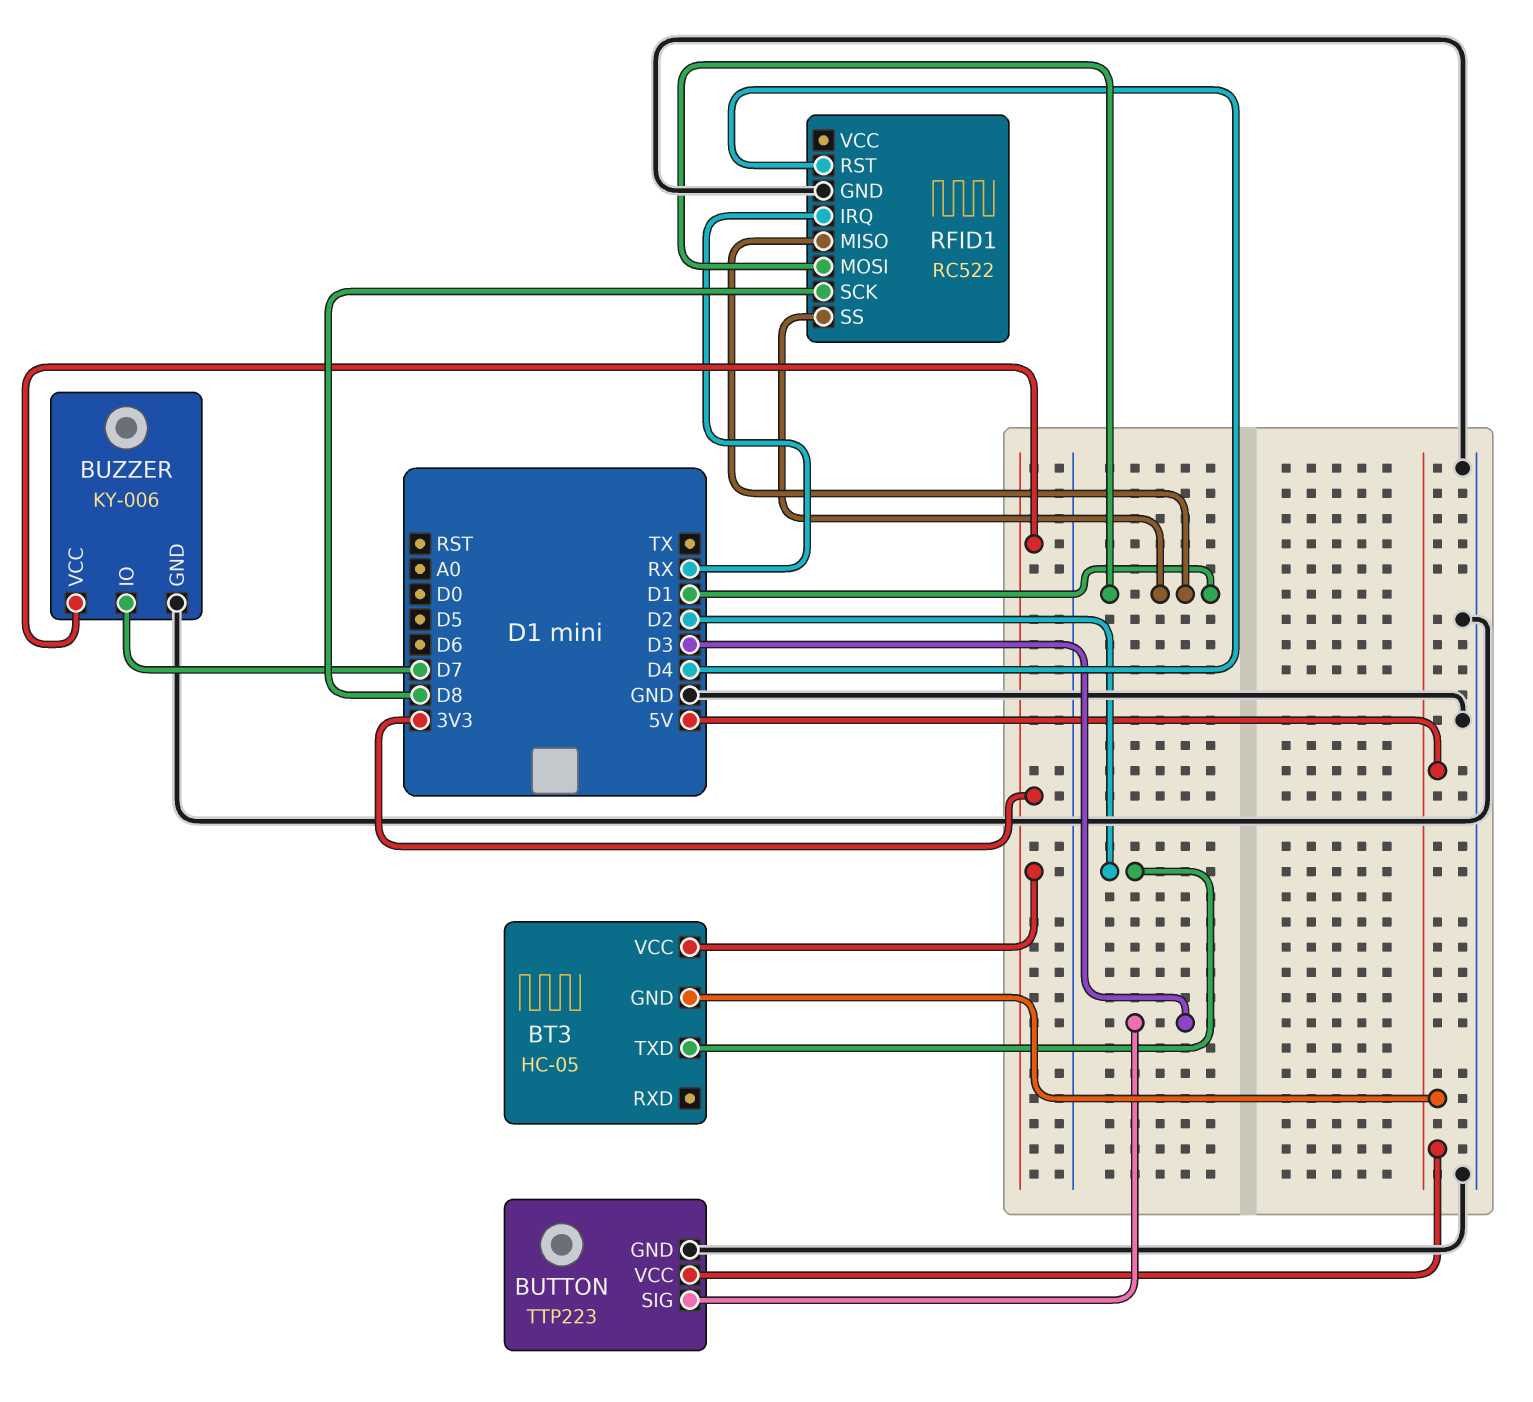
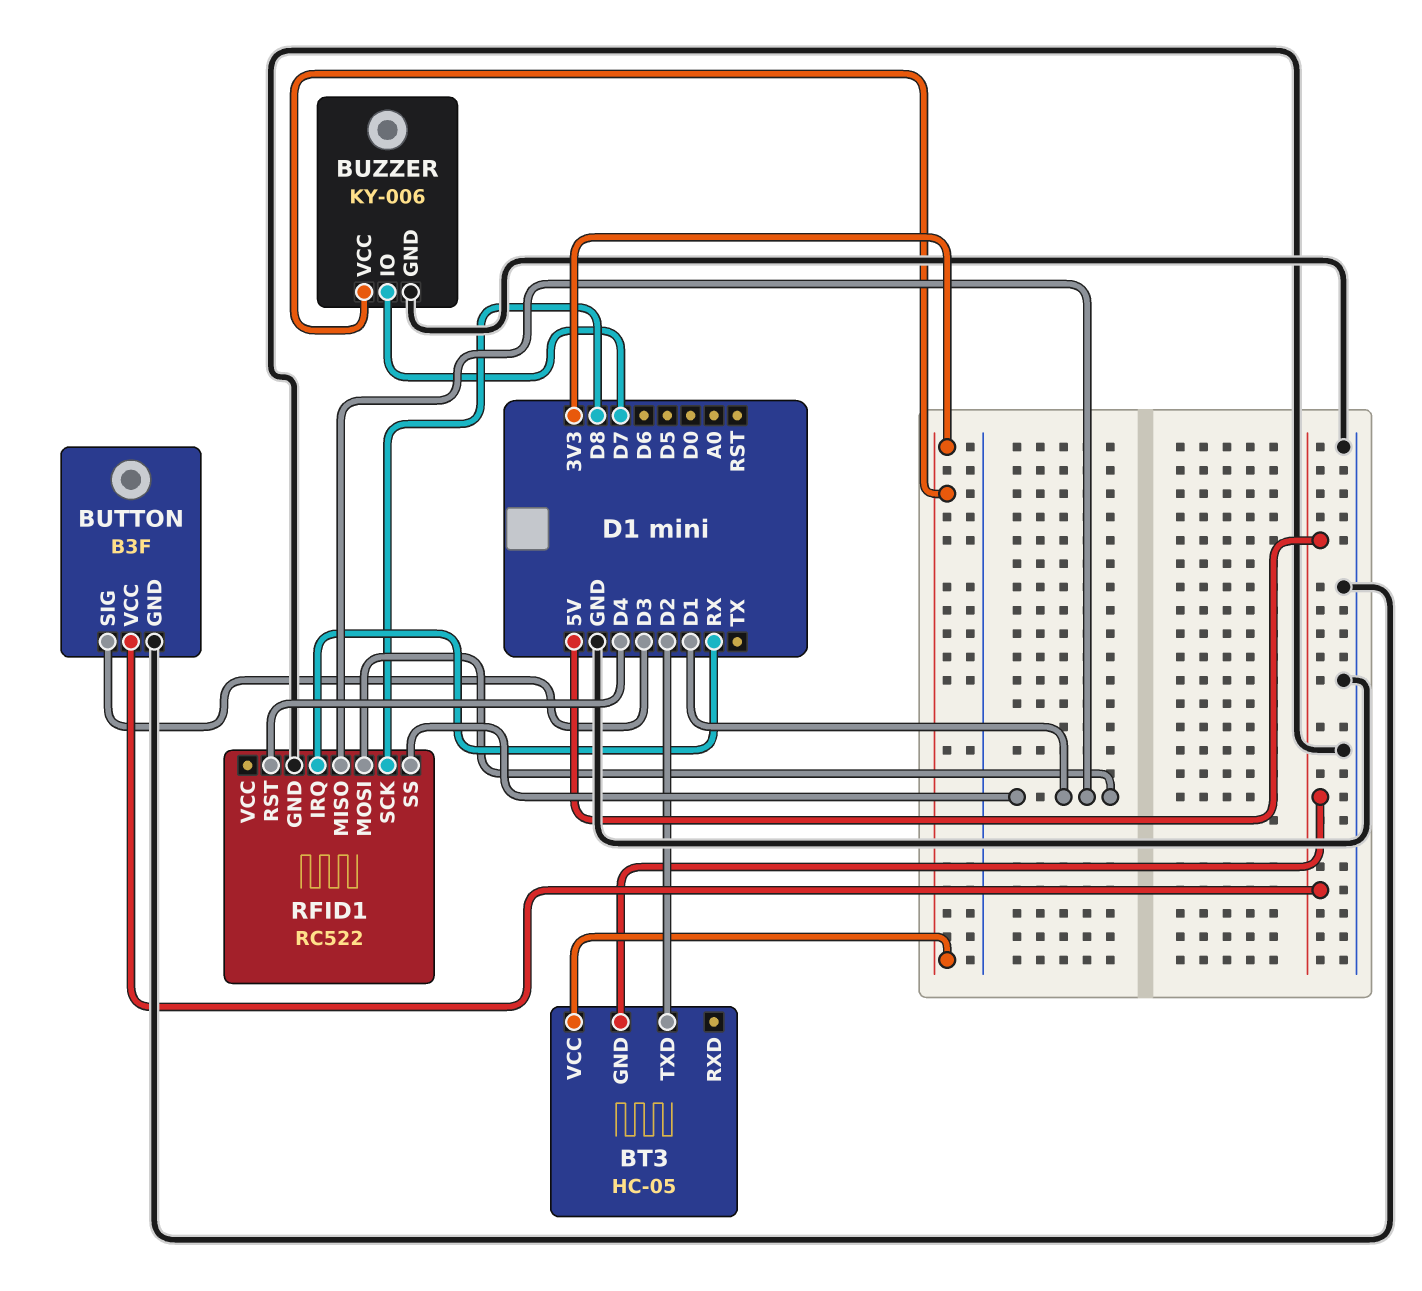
BUTTON: TTP223 -> B3F

